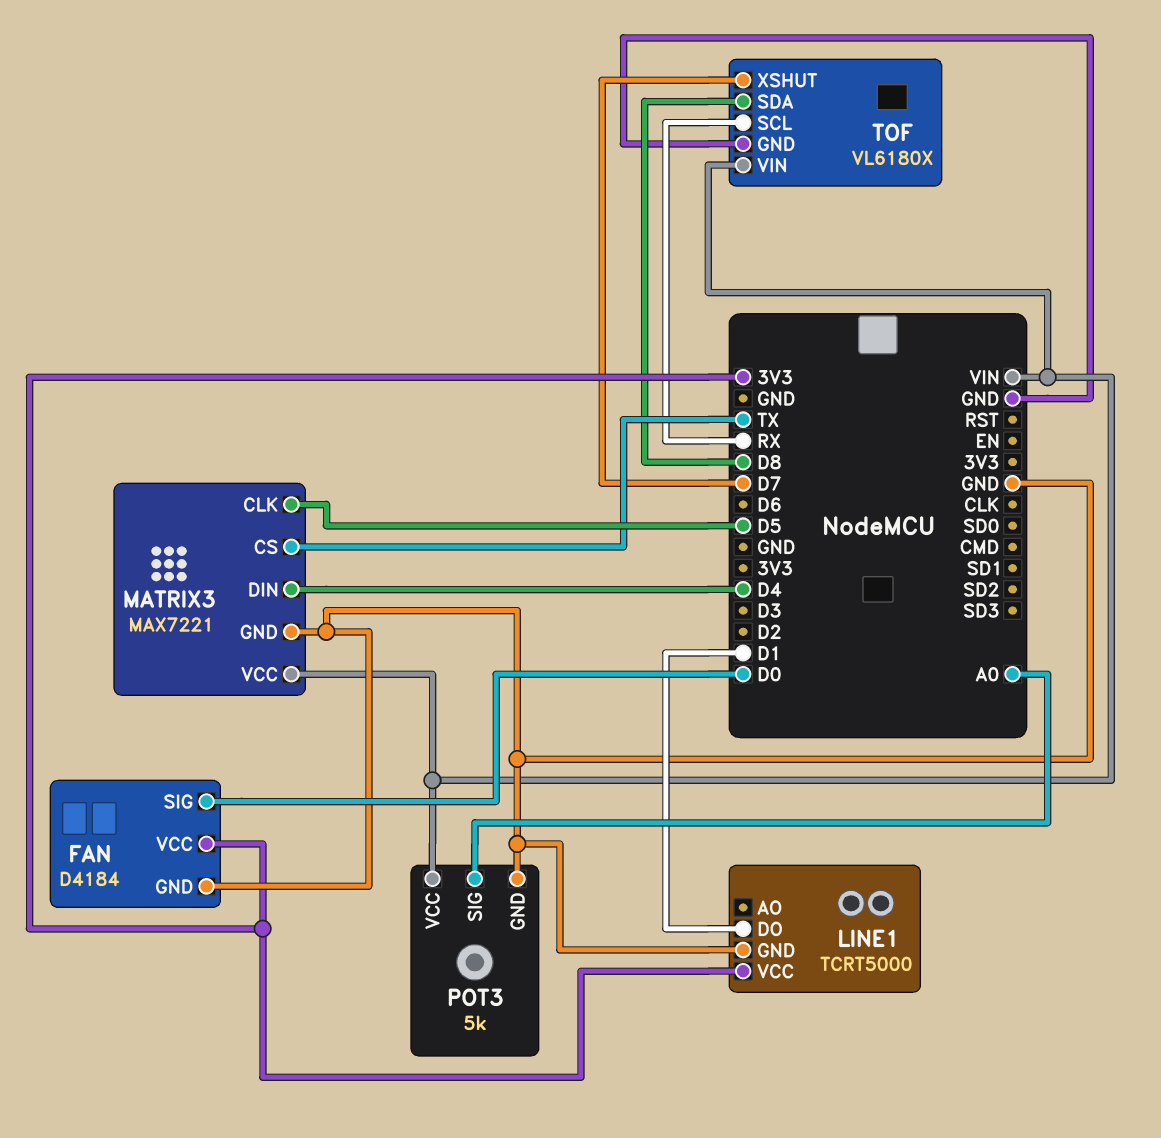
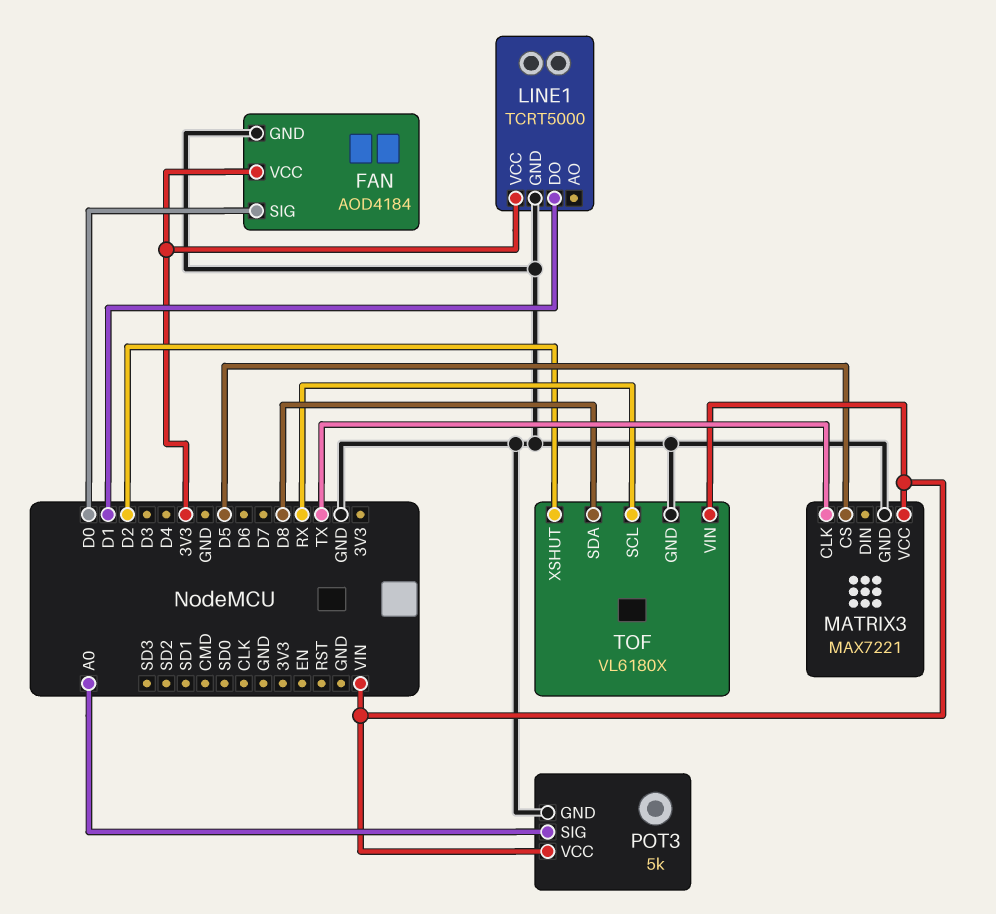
FAN: D4184 -> AOD4184
MATRIX3 pin CLK: D5 -> TX
MATRIX3 pin CS: TX -> D5
MATRIX3 pin DIN: D4 -> none
TOF pin XSHUT: D7 -> D2

